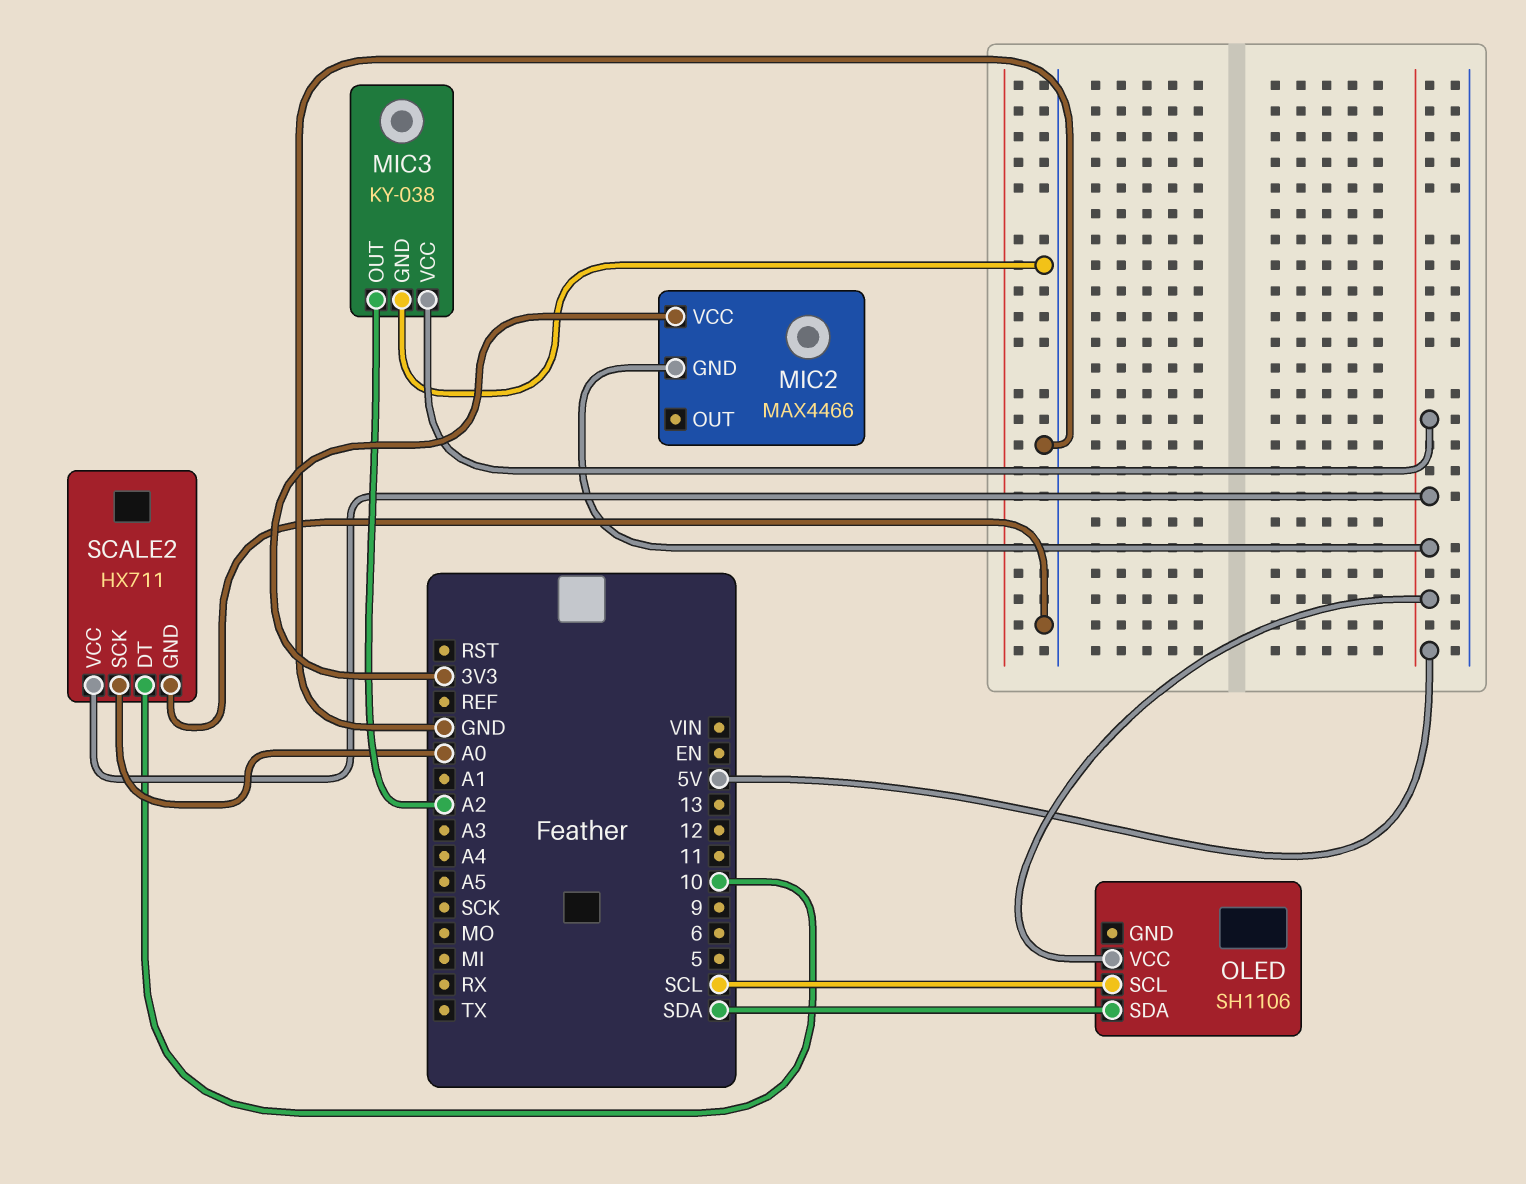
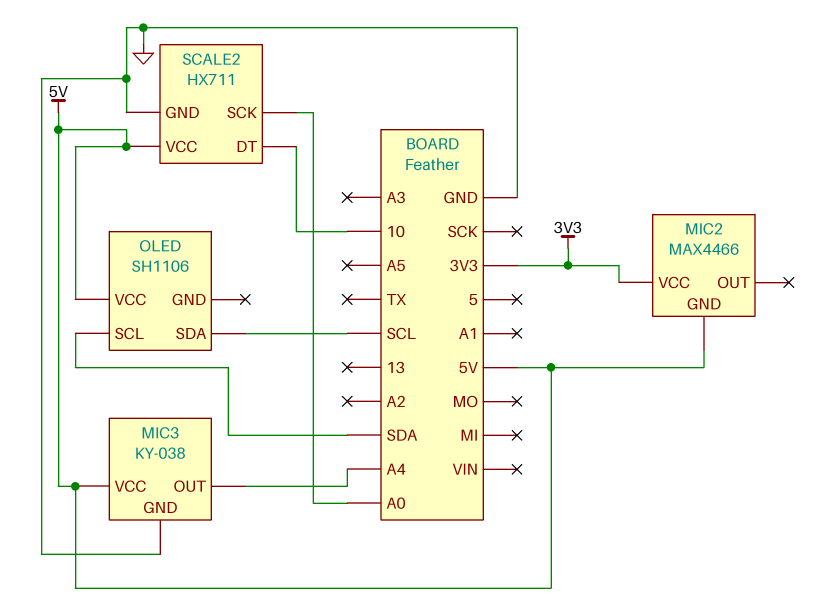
MIC3 pin OUT: A2 -> A4
OLED pin SCL: SCL -> SDA
OLED pin SDA: SDA -> SCL

